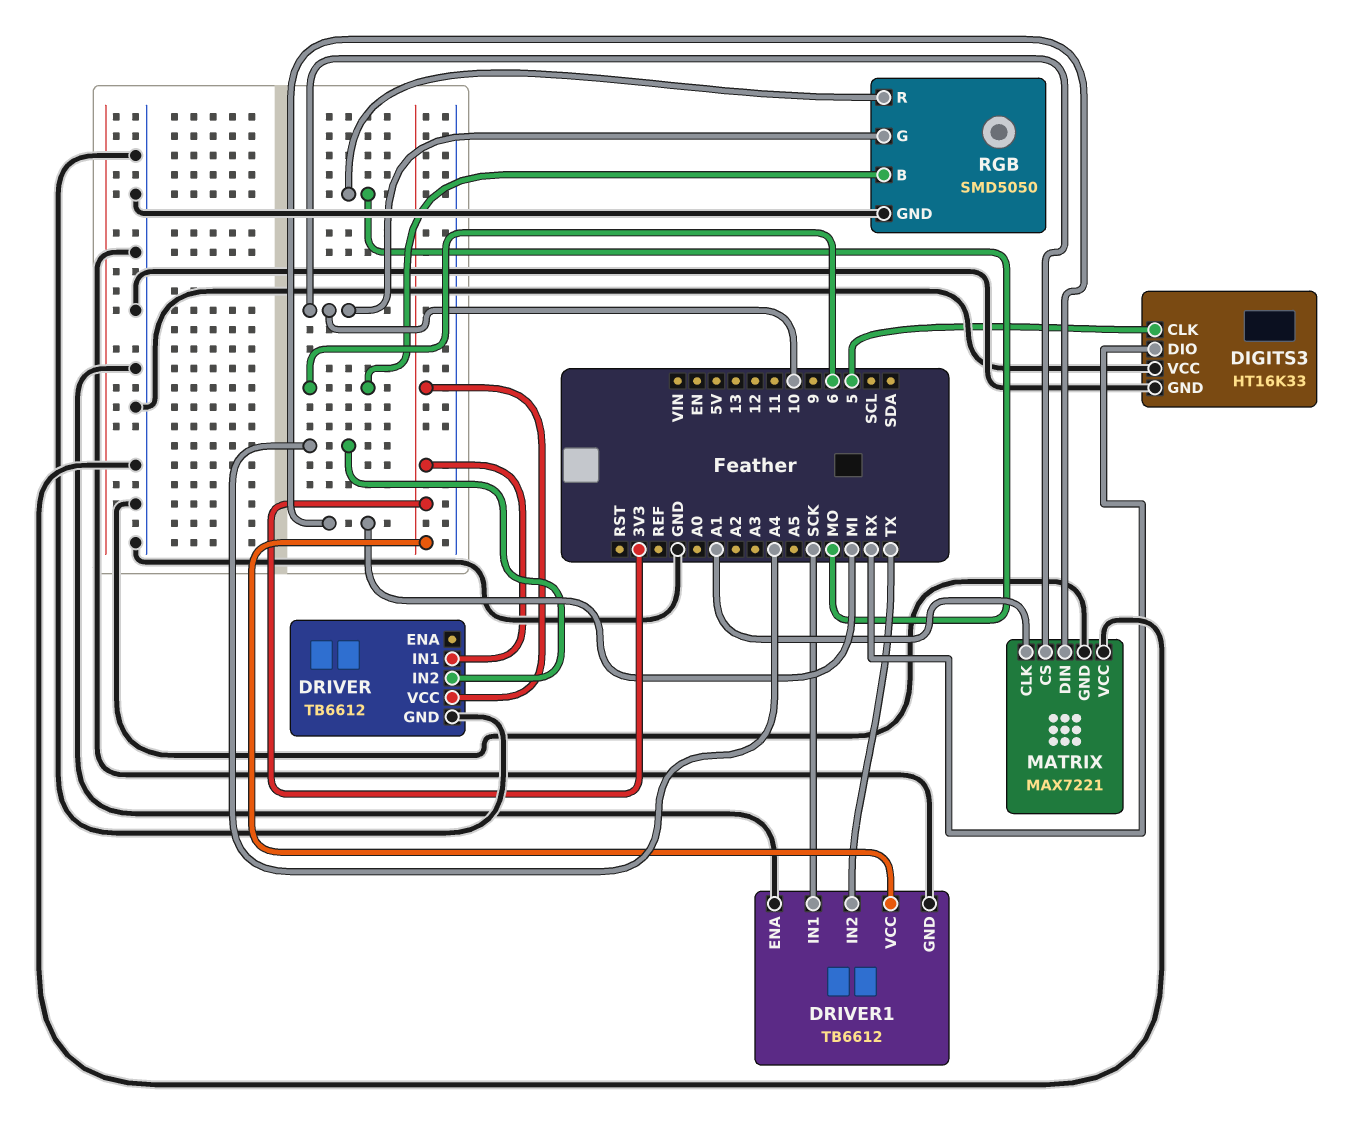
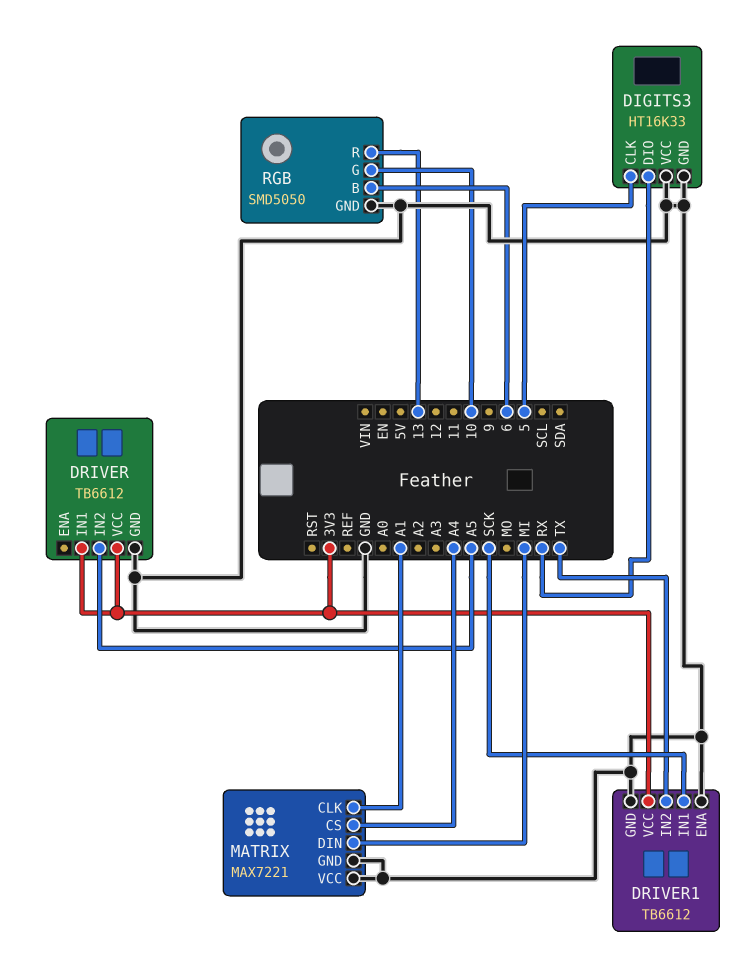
DRIVER pin IN2: A4 -> A5
MATRIX pin CS: 10 -> A4
RGB pin R: MO -> 13

